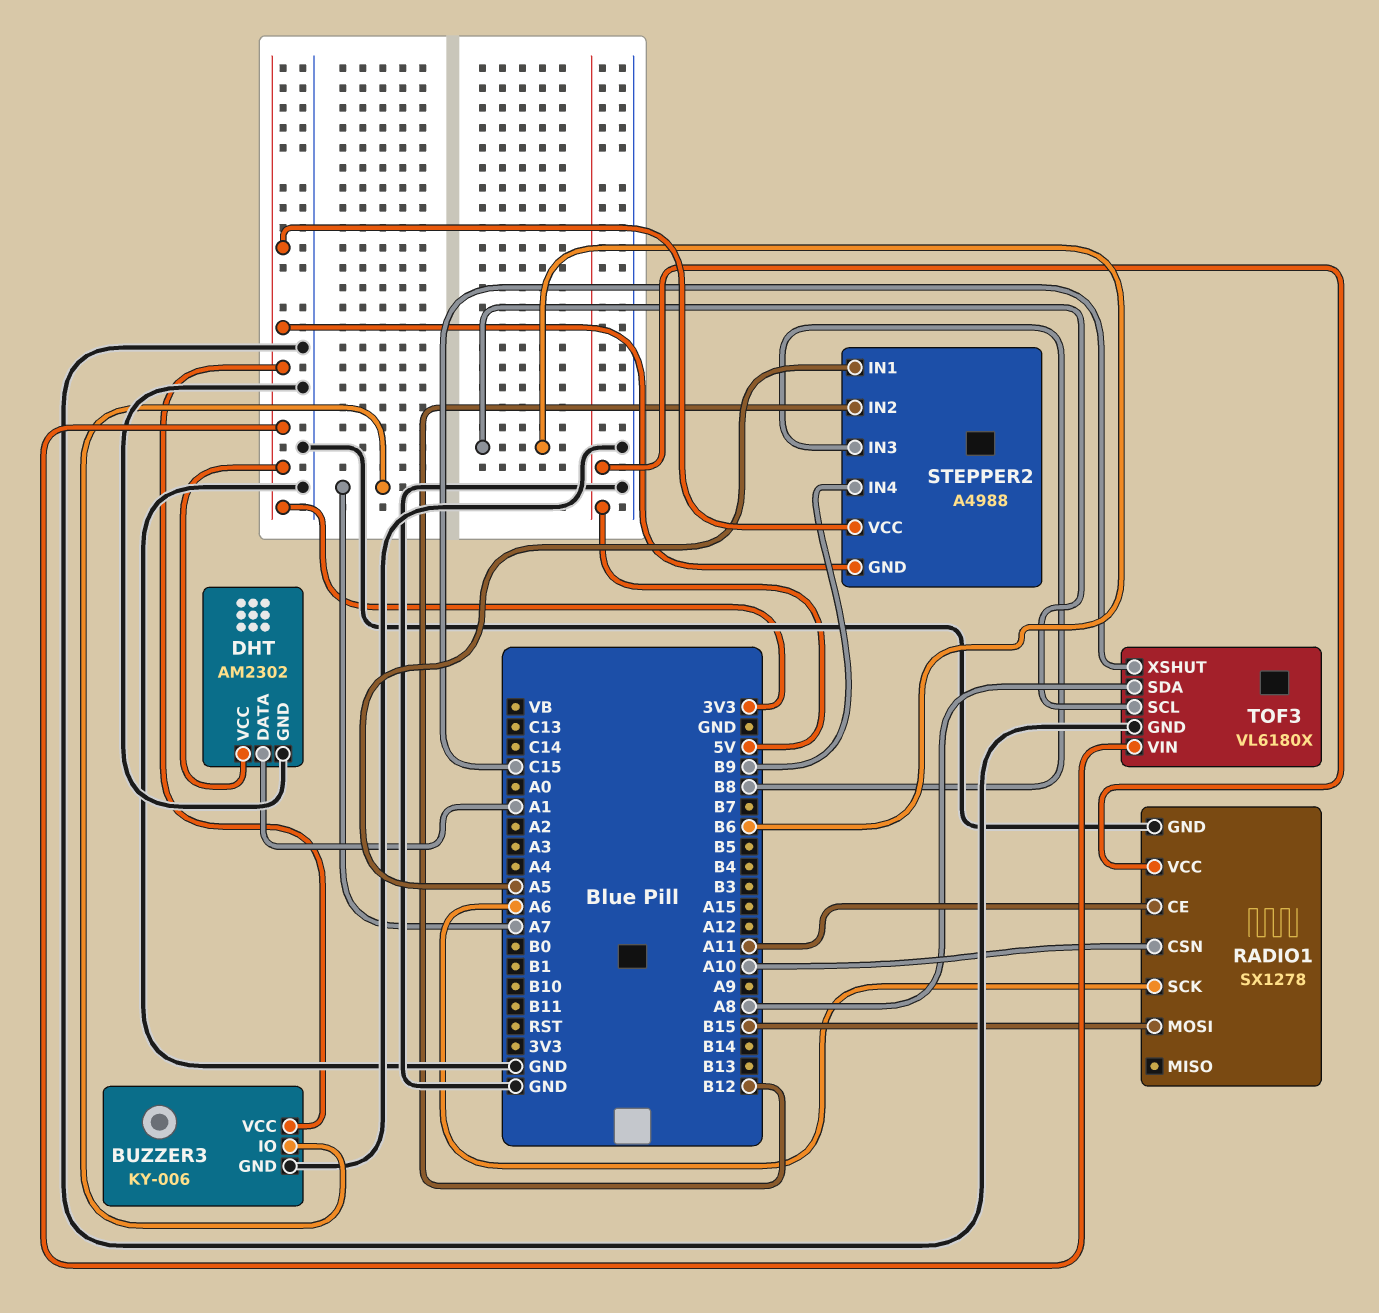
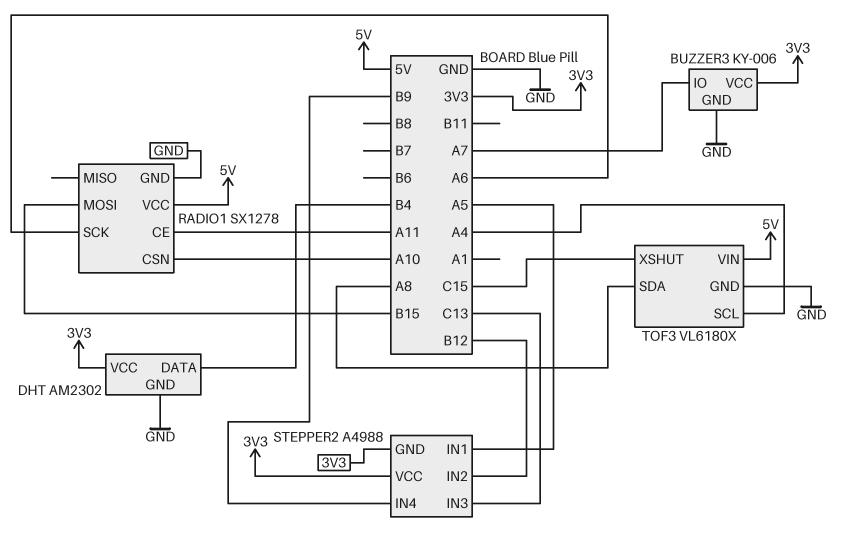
DHT pin DATA: A1 -> B4
STEPPER2 pin IN3: B8 -> C13
TOF3 pin SCL: B6 -> A4
TOF3 pin VIN: 3V3 -> 5V

